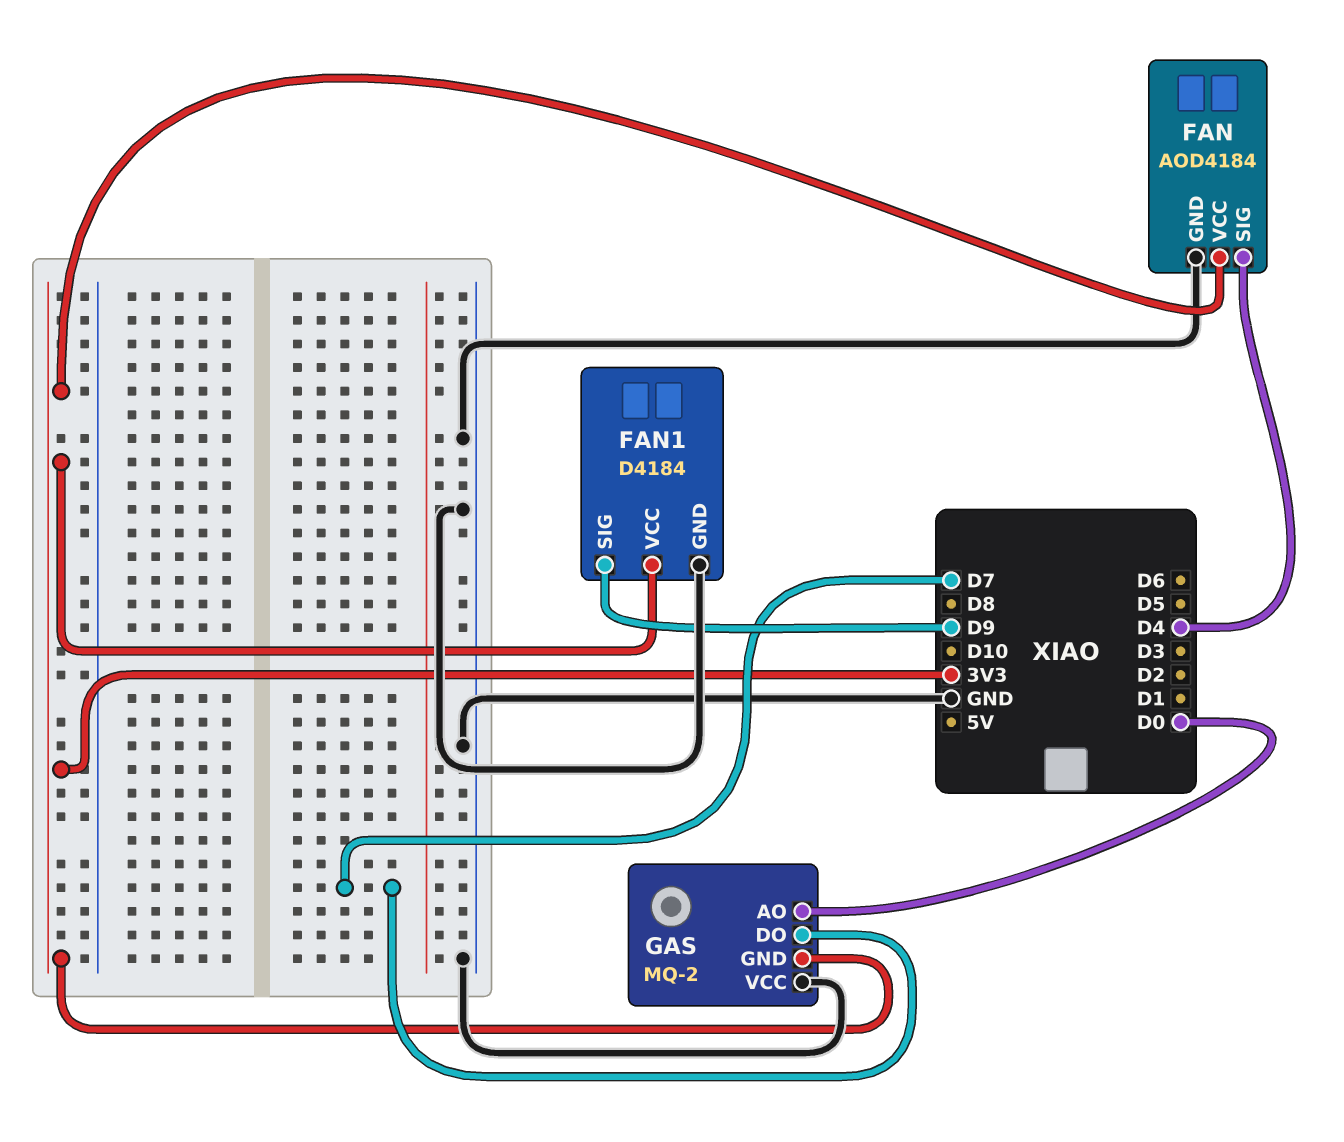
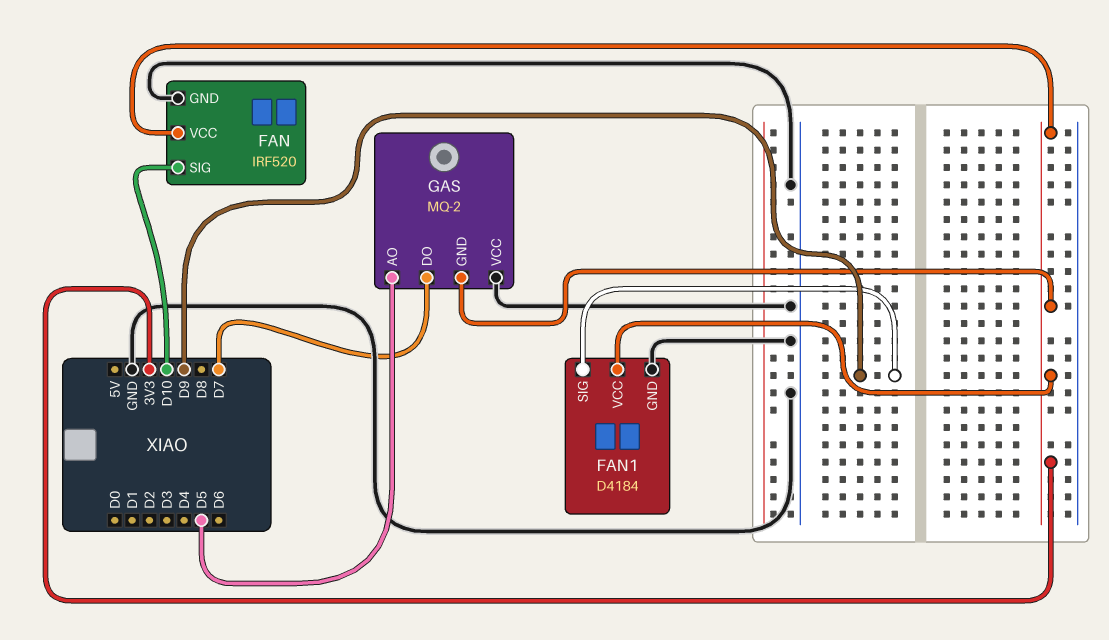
FAN: AOD4184 -> IRF520
FAN pin SIG: D4 -> D10
GAS pin AO: D0 -> D5

